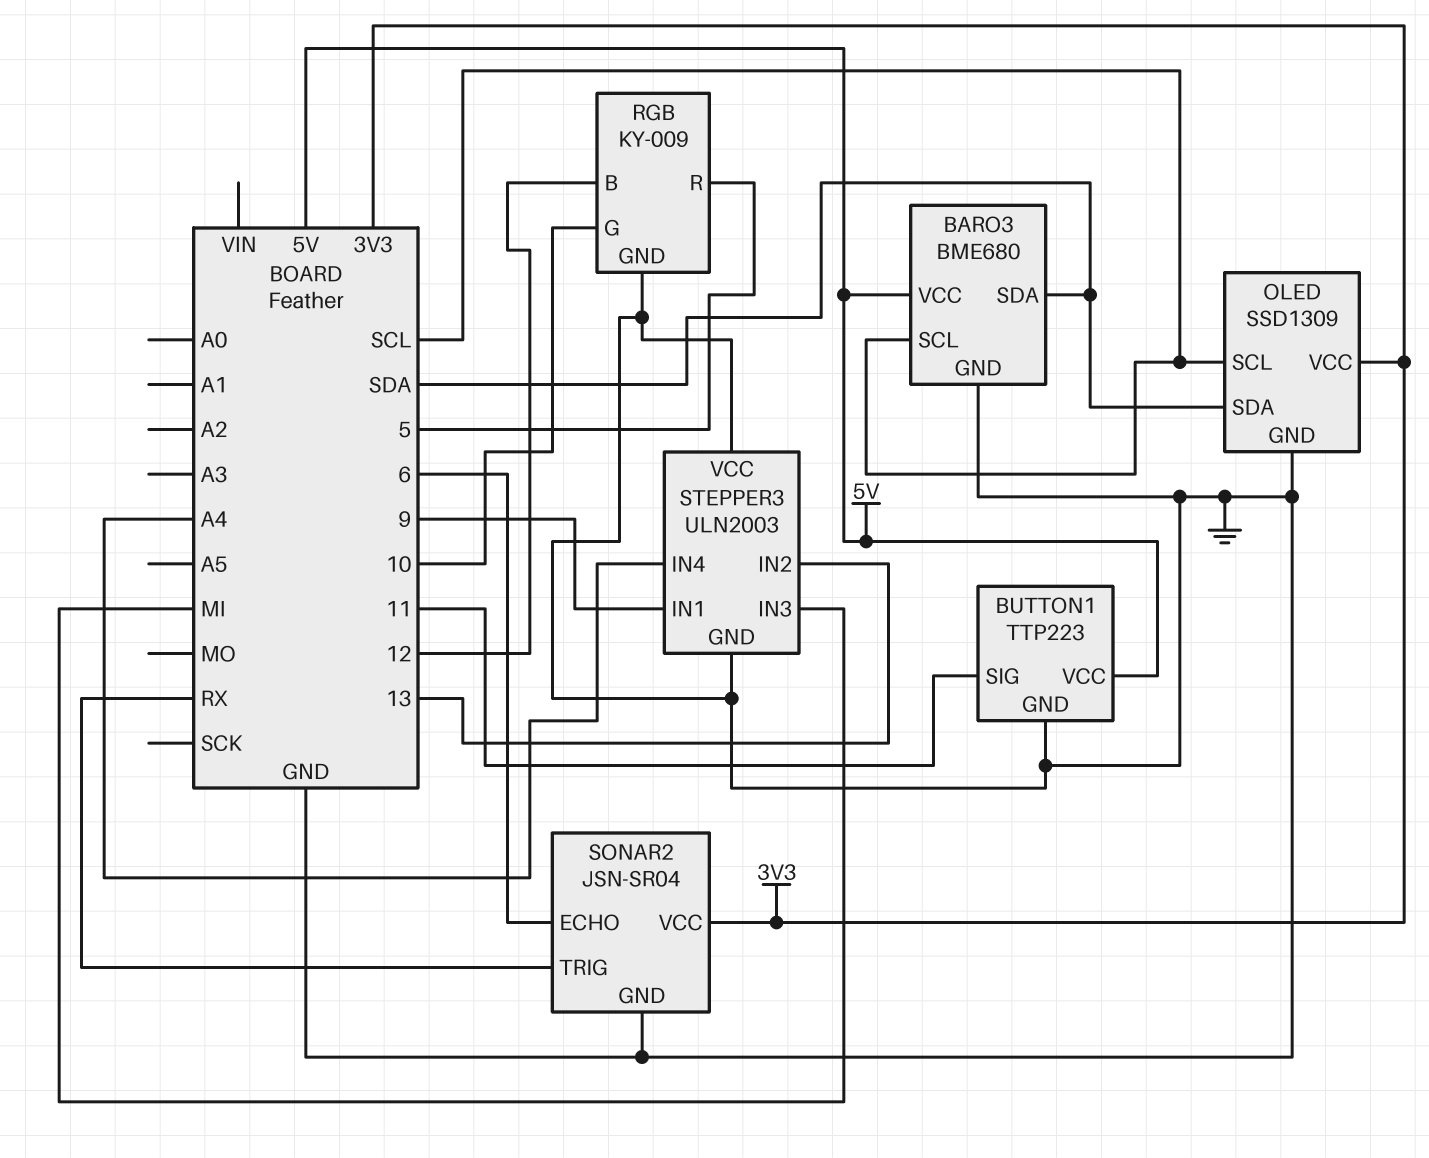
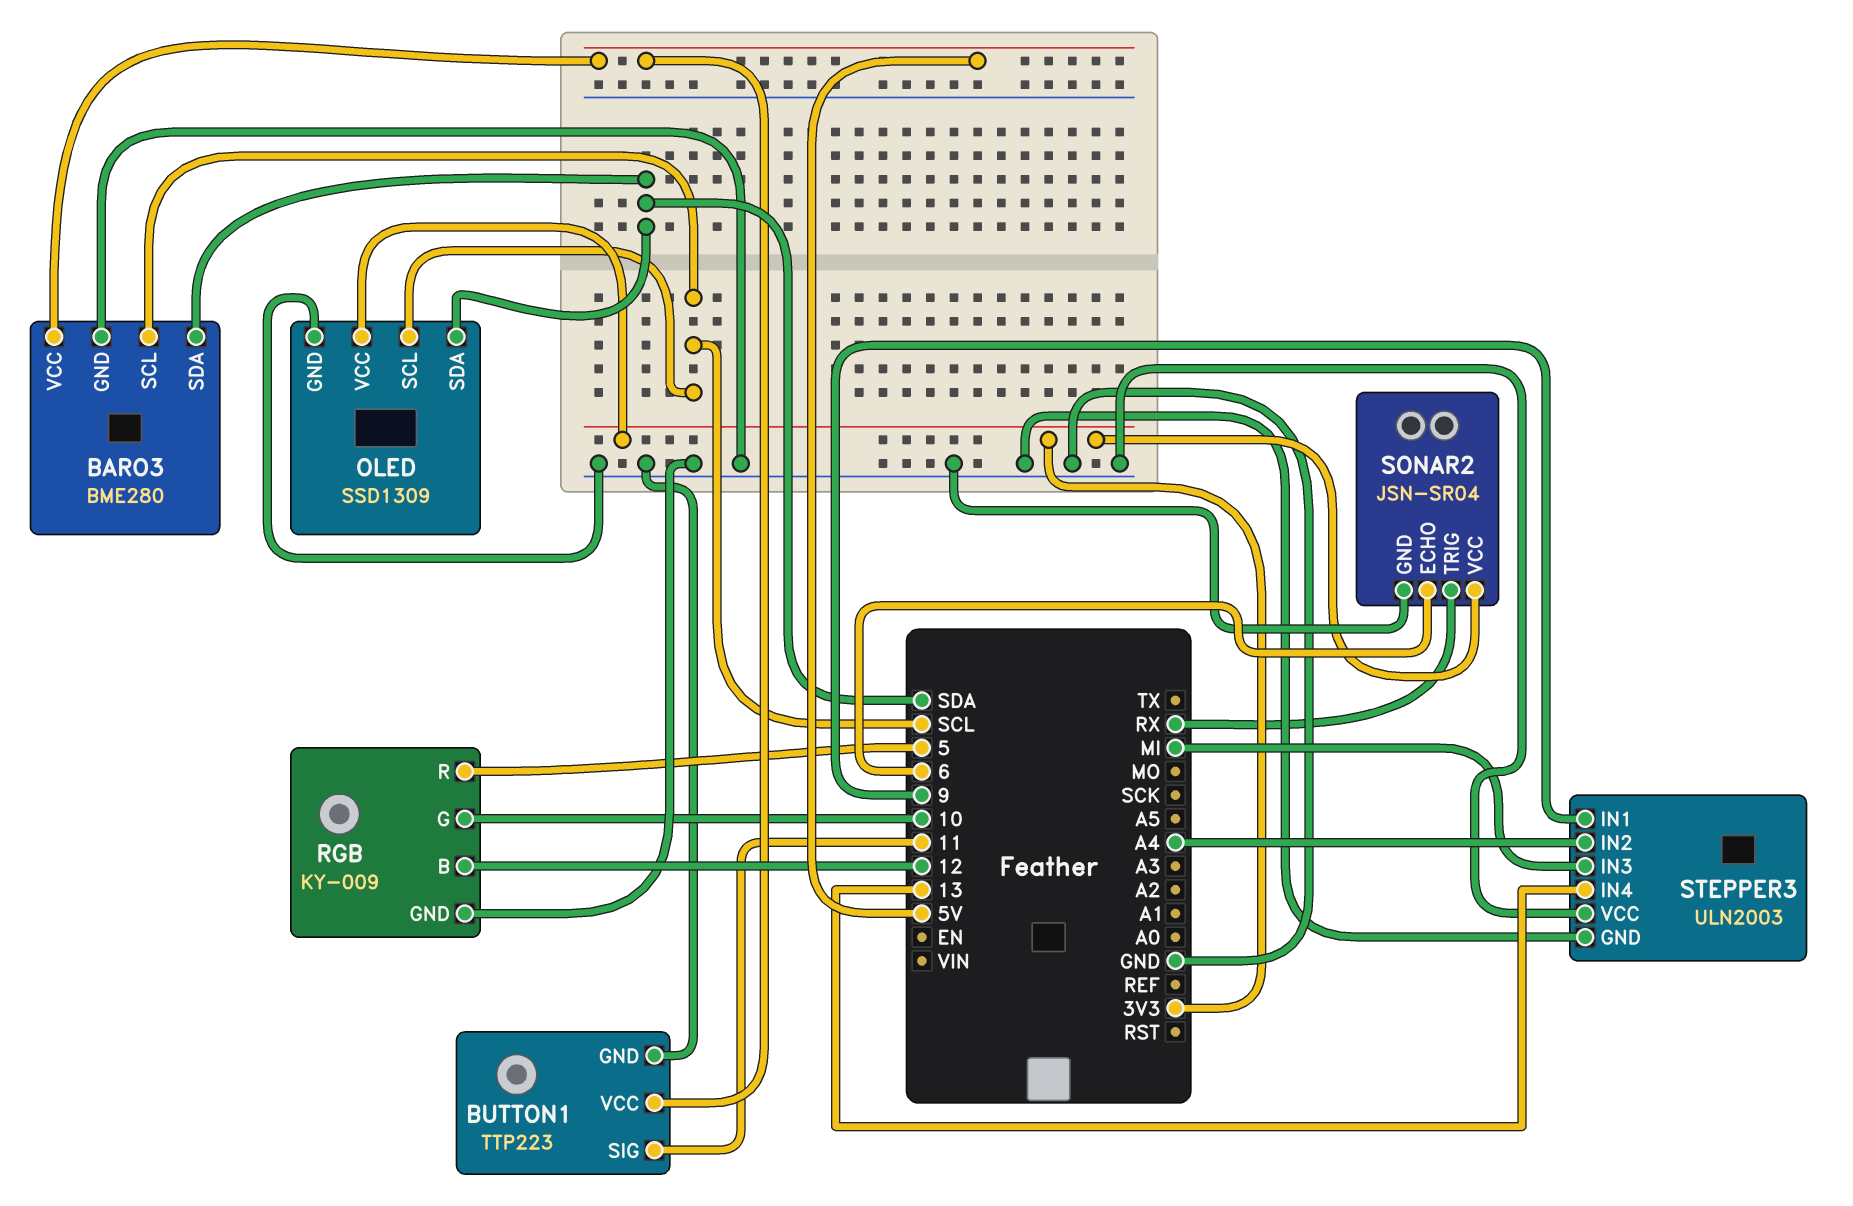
BARO3: BME680 -> BME280
STEPPER3 pin IN2: 13 -> A4
STEPPER3 pin IN4: A4 -> 13

